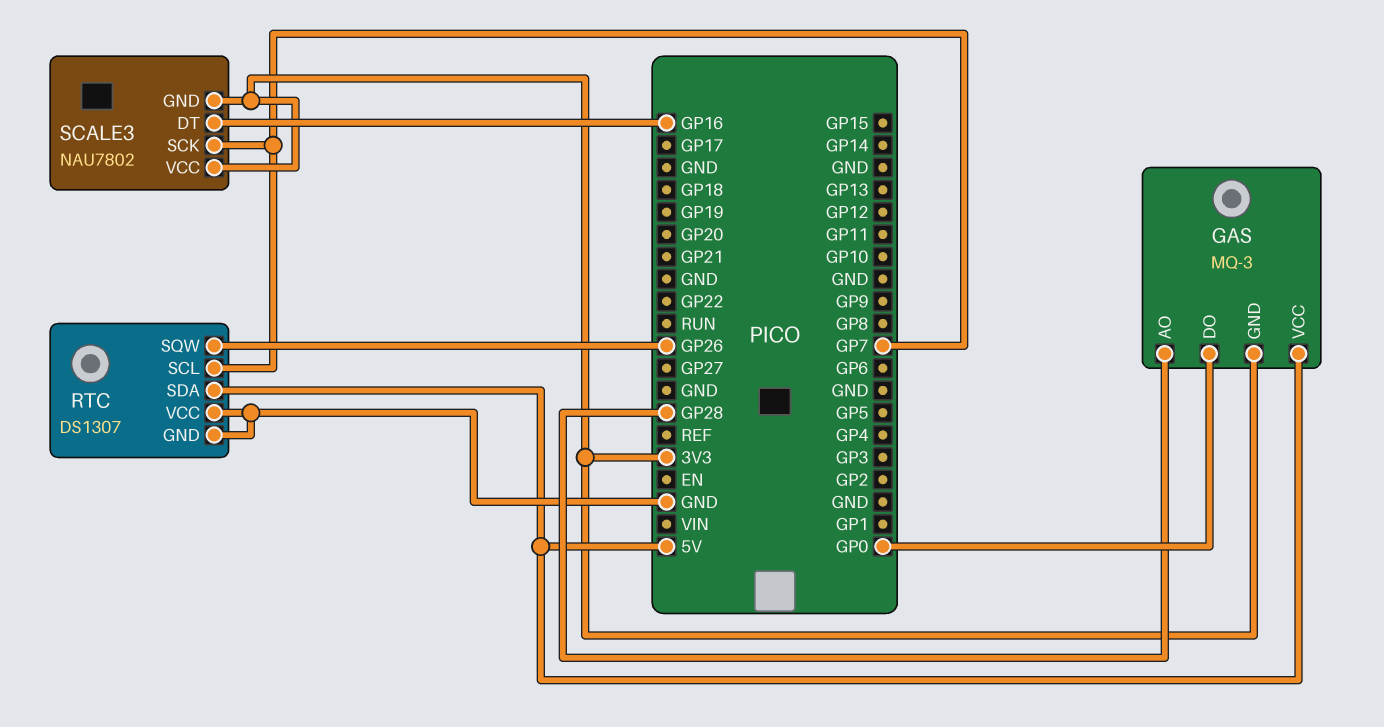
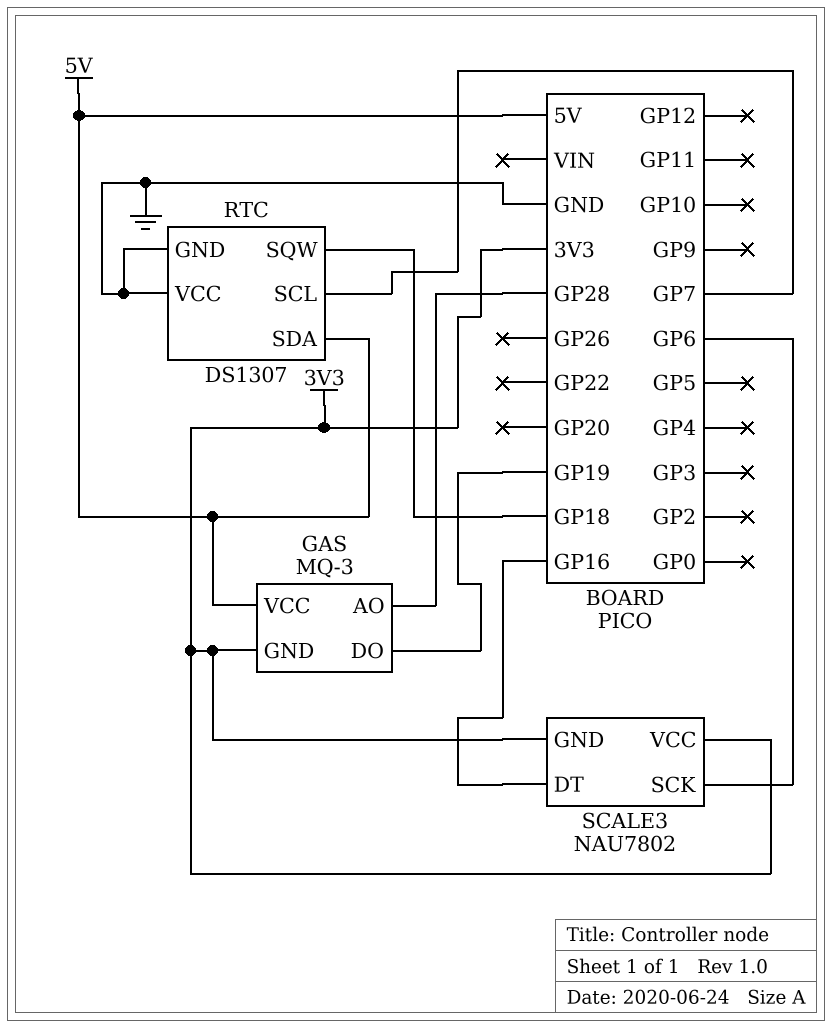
GAS pin DO: GP0 -> GP19
RTC pin SQW: GP26 -> GP18
SCALE3 pin SCK: GP7 -> GP6

